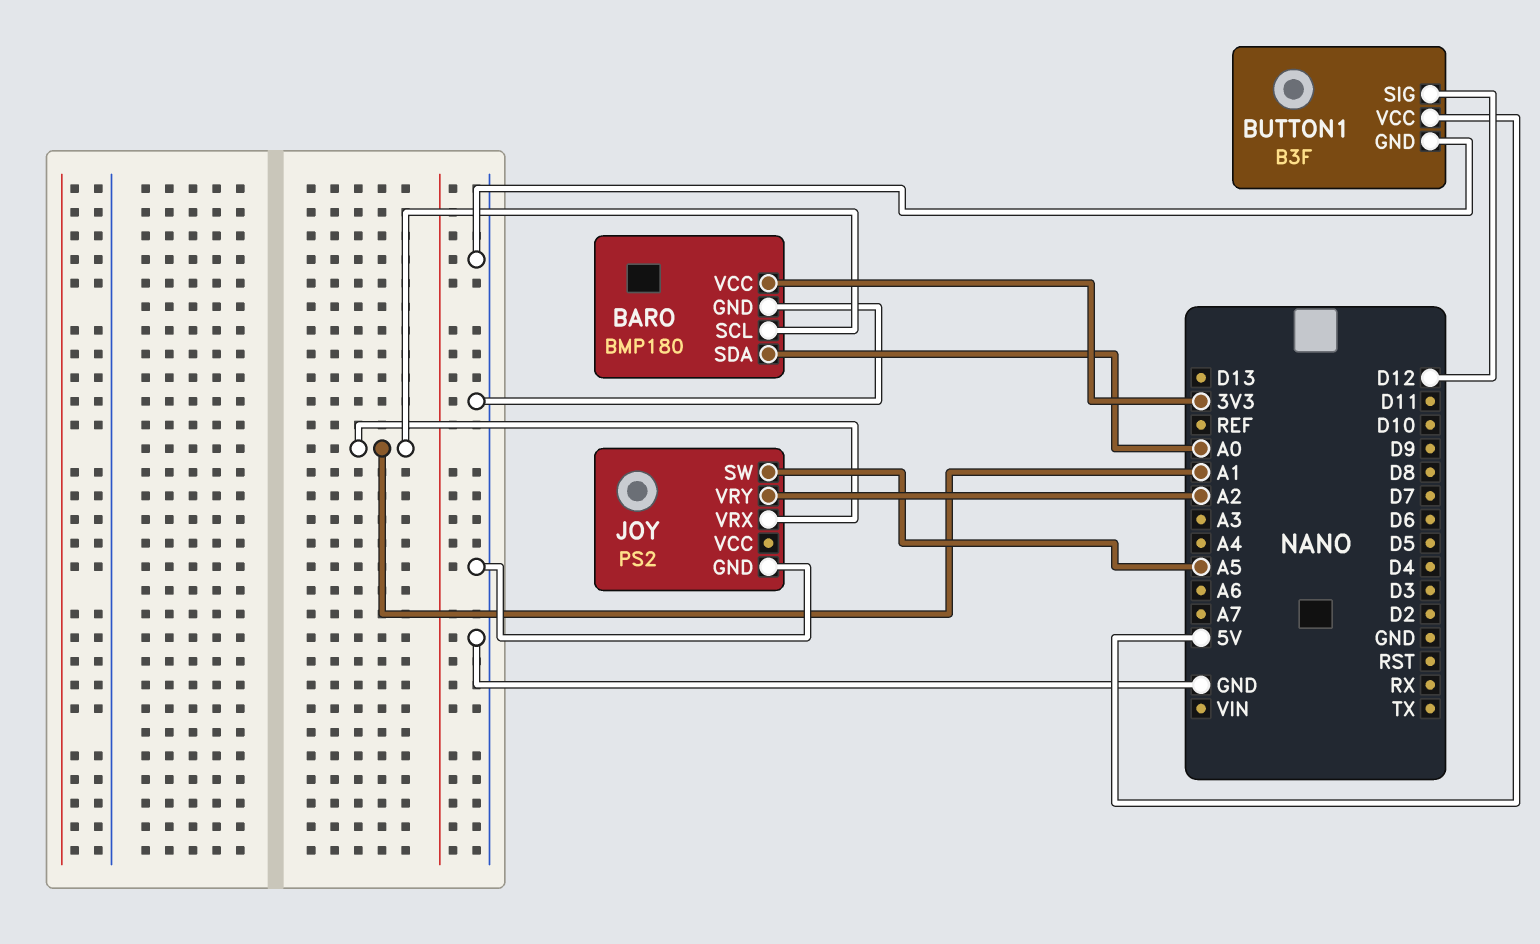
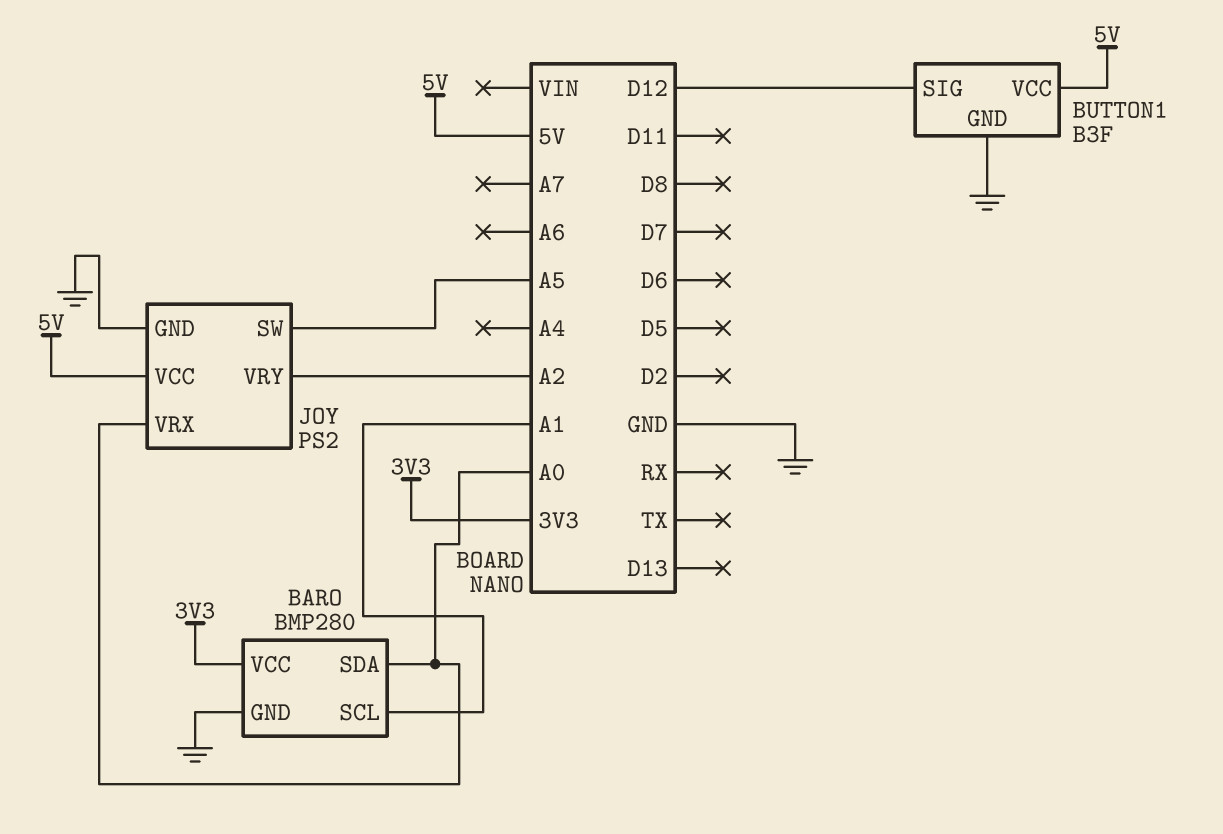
BARO: BMP180 -> BMP280
JOY pin VCC: none -> 5V
JOY pin VRX: A1 -> A0

